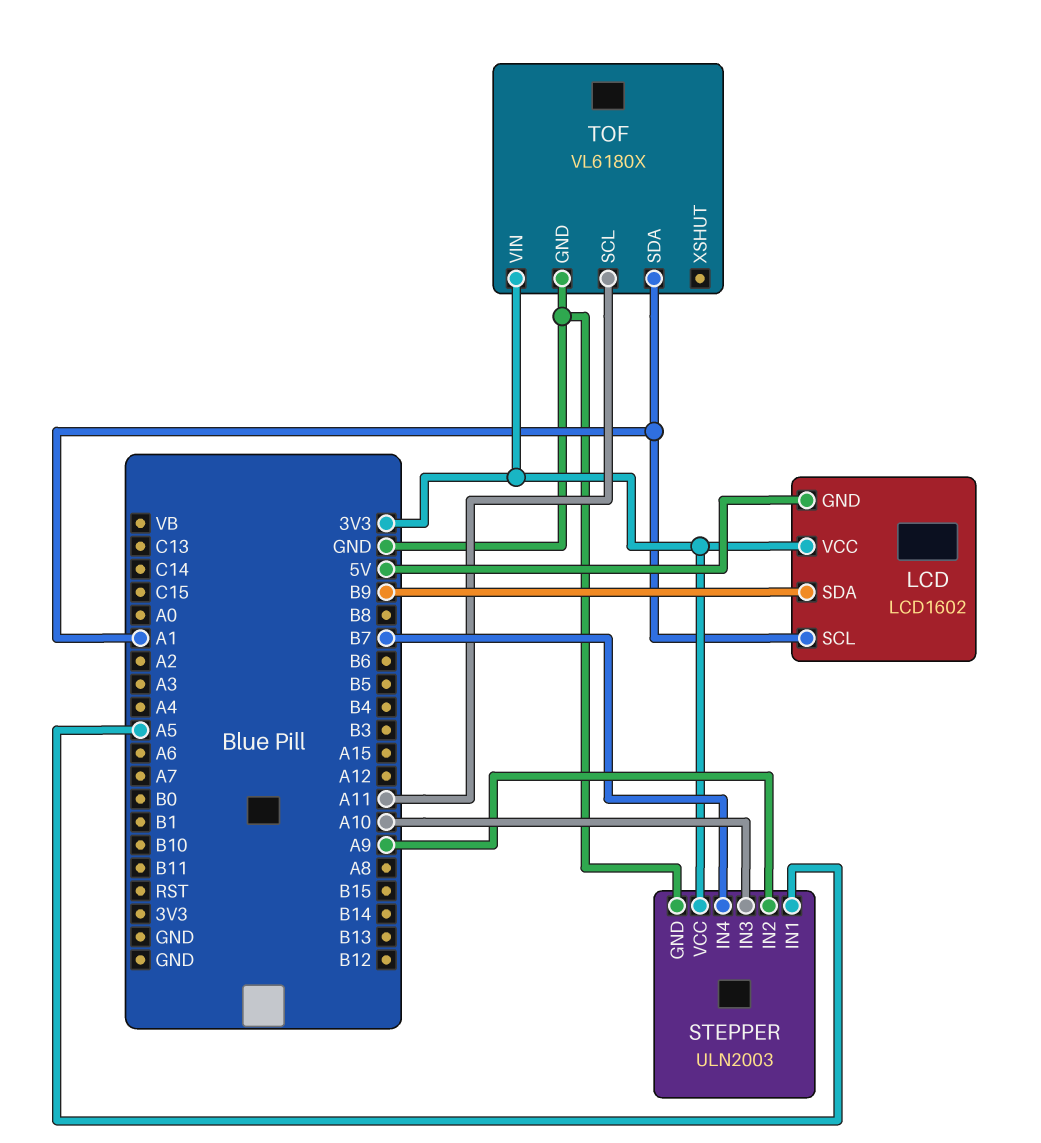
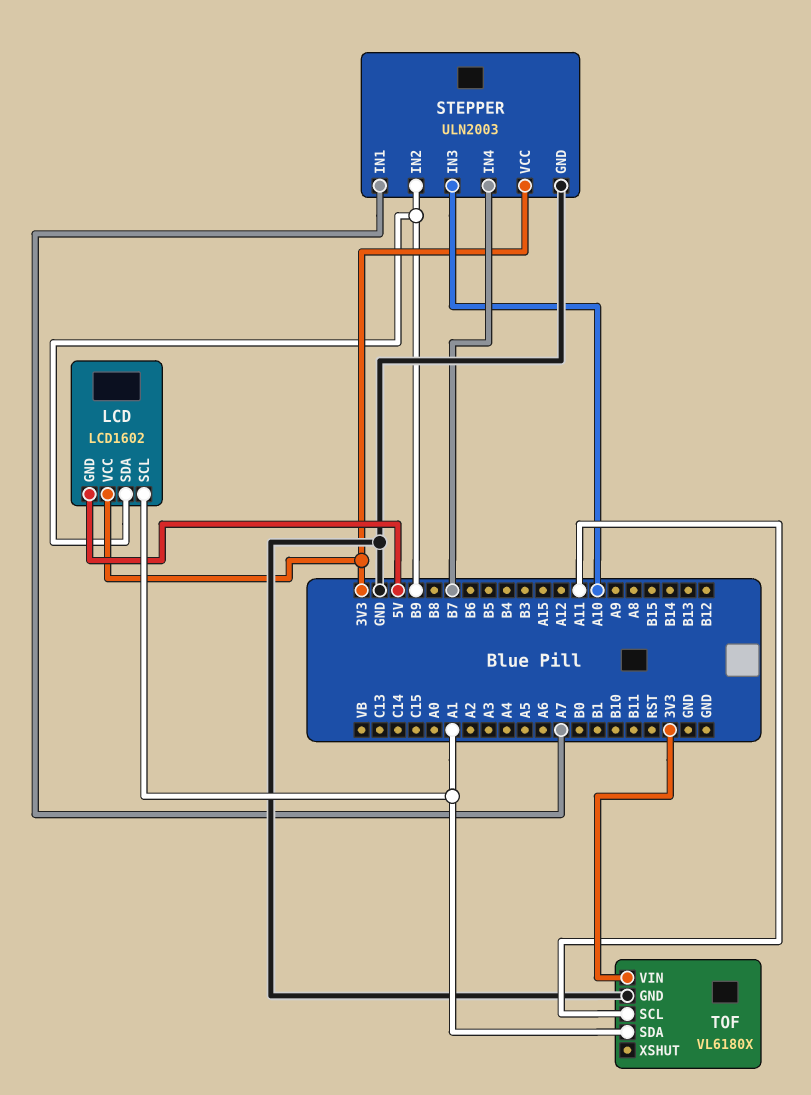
STEPPER pin IN1: A5 -> A7
STEPPER pin IN2: A9 -> B9

